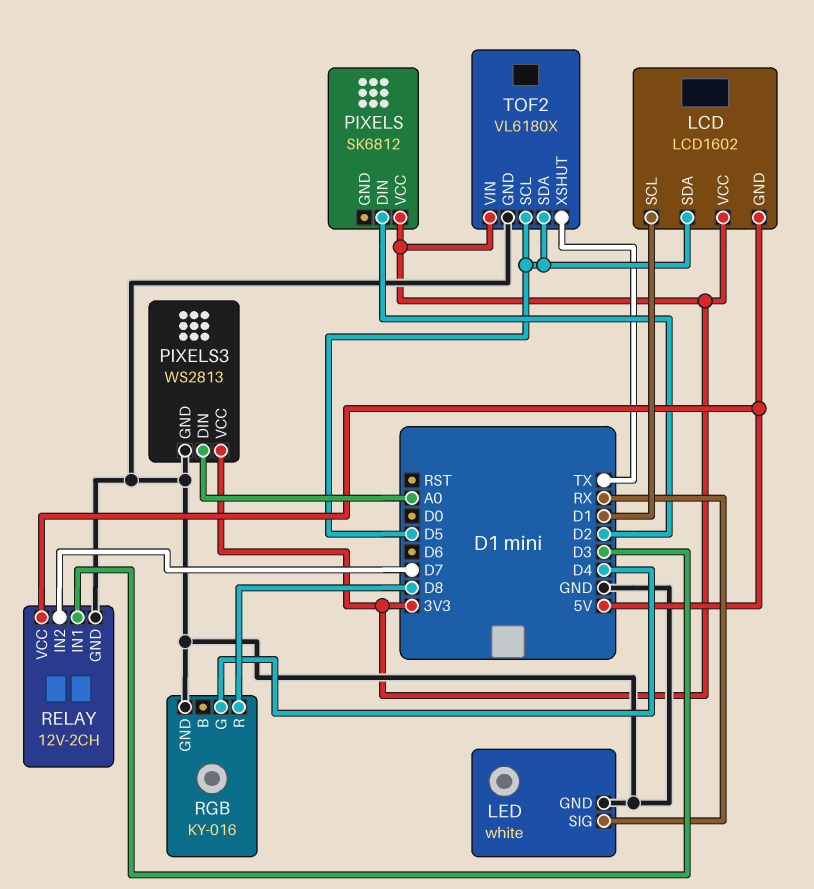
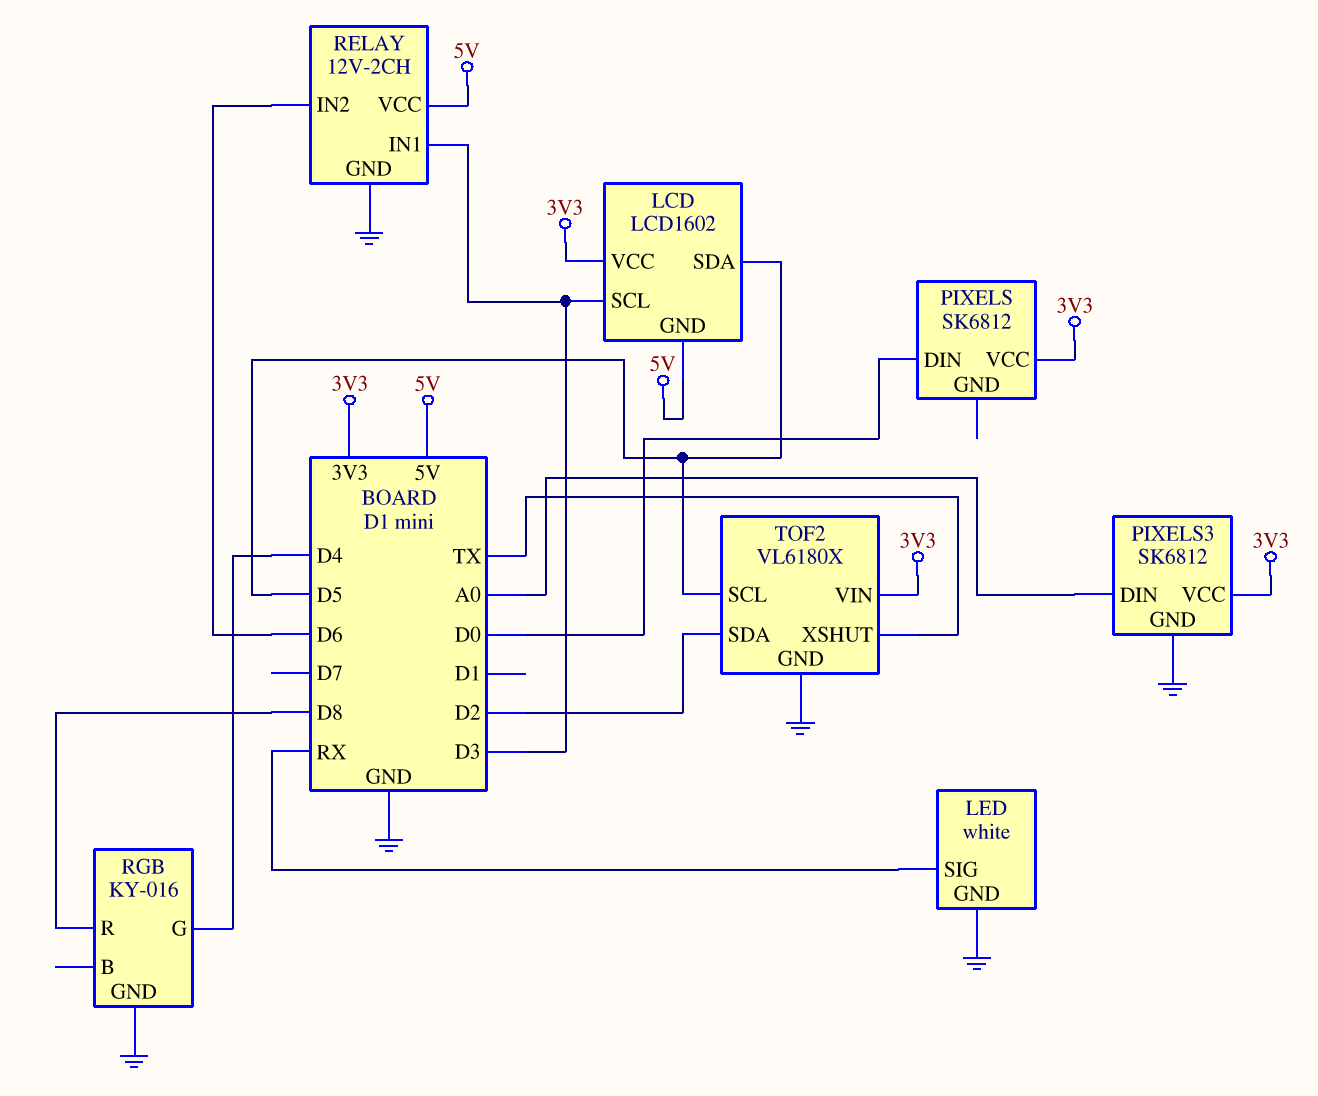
LCD pin SCL: D1 -> D3
PIXELS pin DIN: D2 -> D0
PIXELS3: WS2813 -> SK6812
RELAY pin IN2: D7 -> D6
TOF2 pin SDA: D5 -> D2

